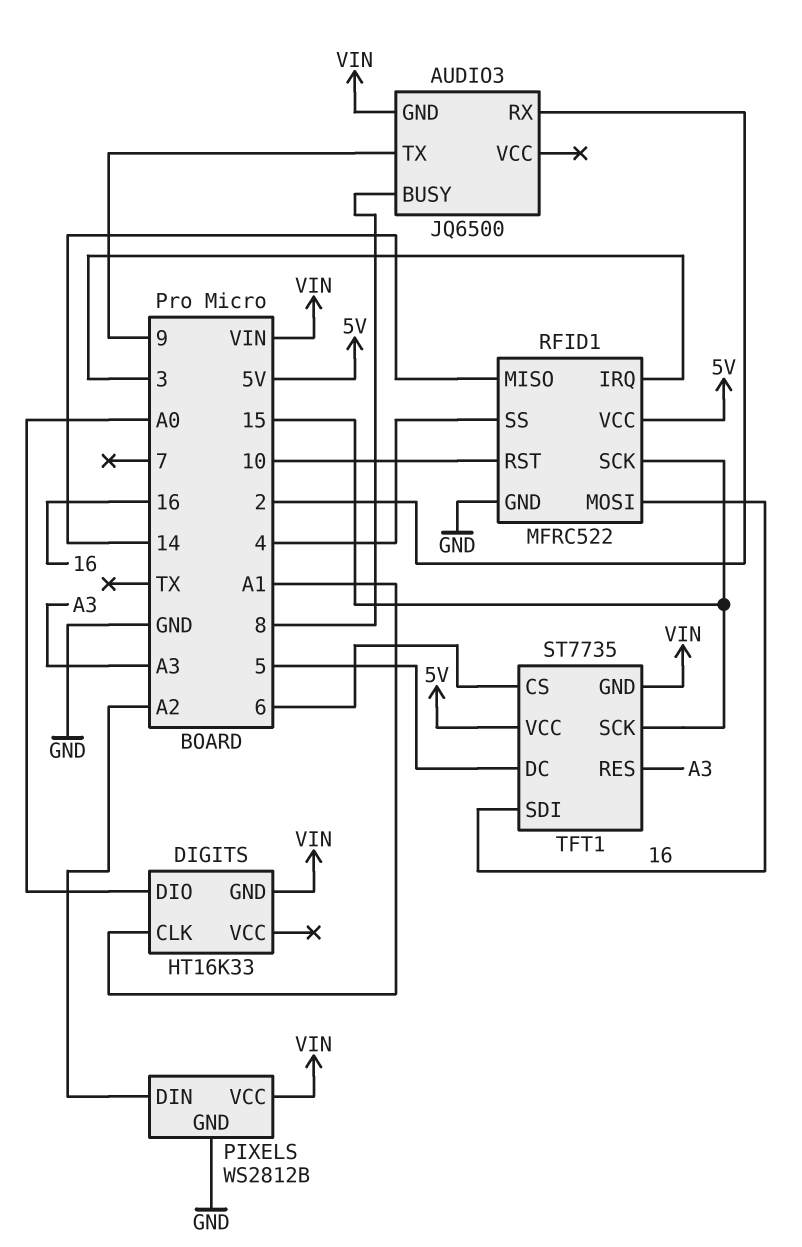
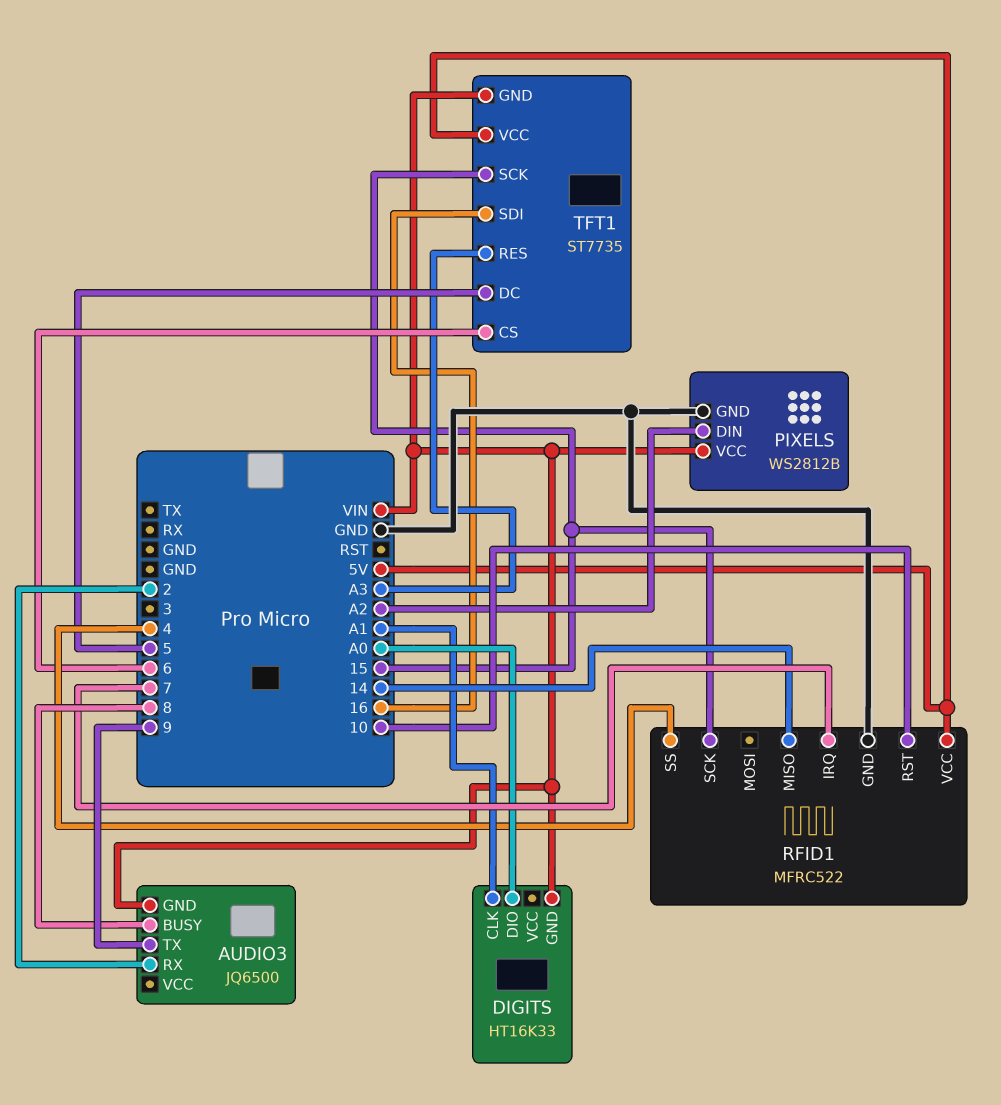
RFID1 pin IRQ: 3 -> 7
RFID1 pin MOSI: 16 -> none

